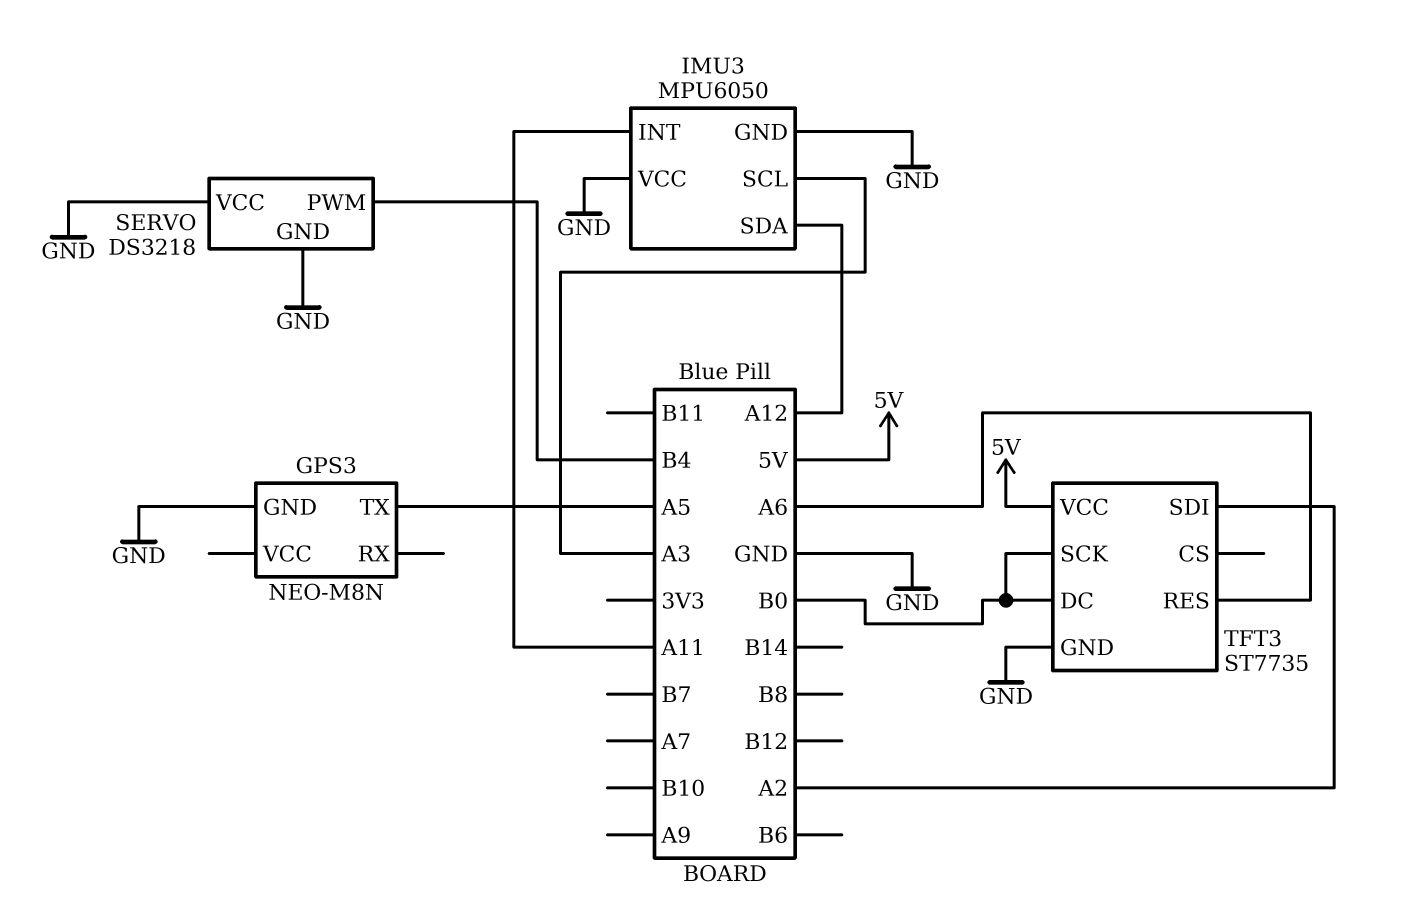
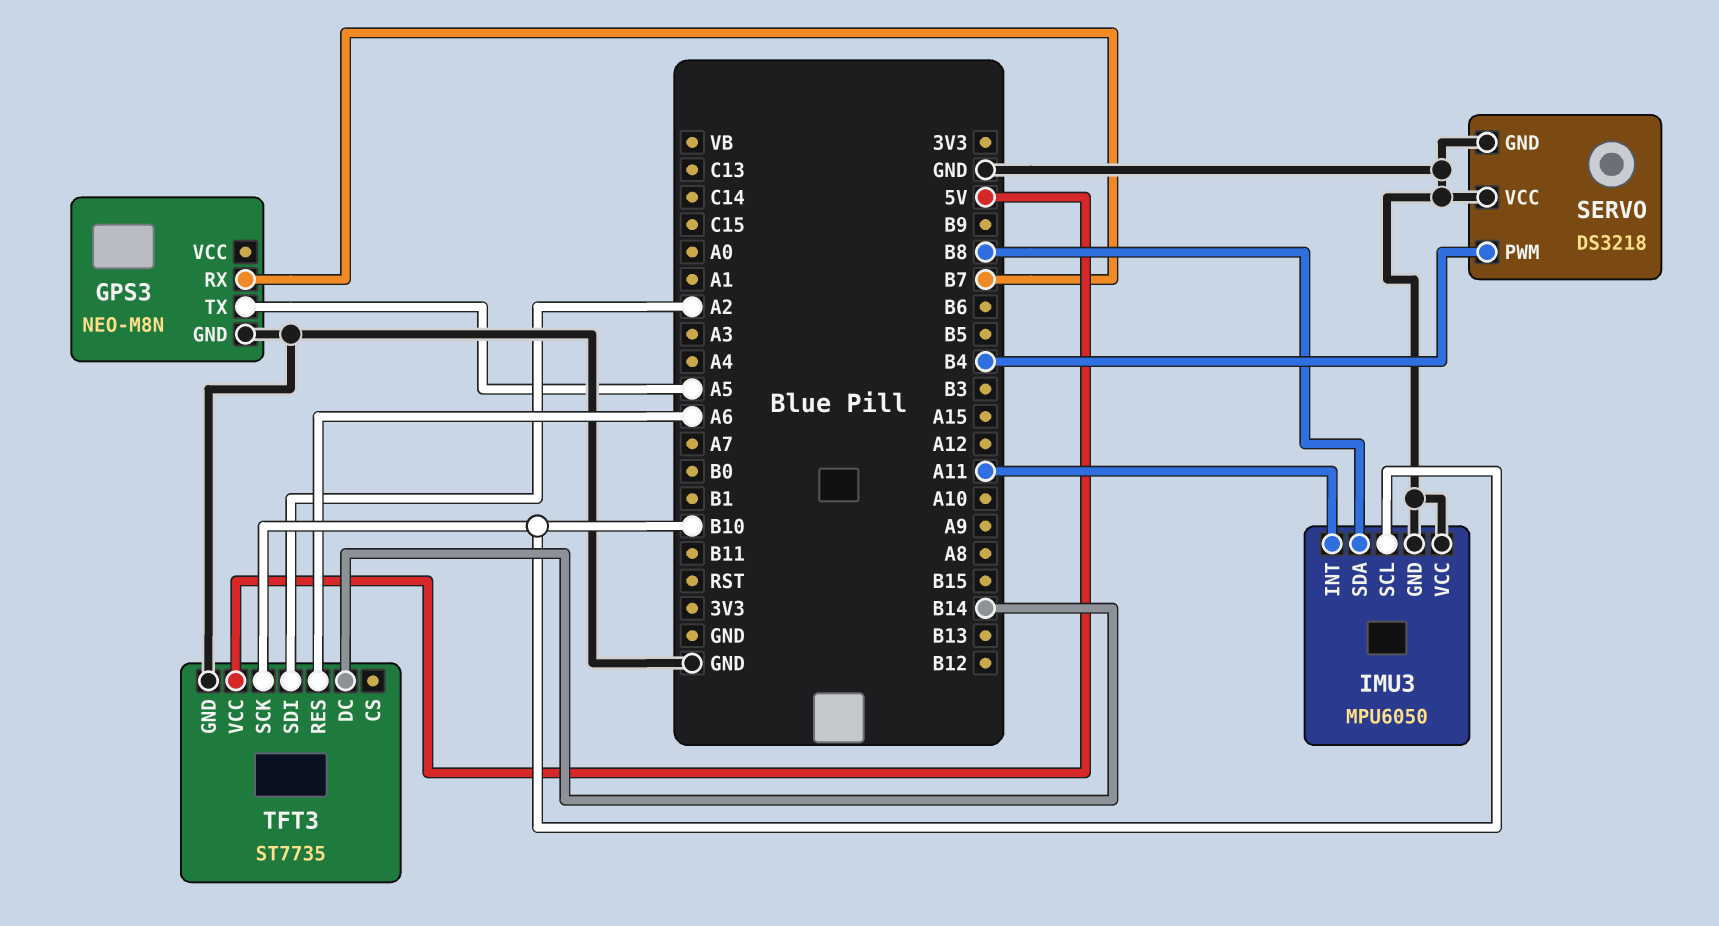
GPS3 pin RX: none -> B7
IMU3 pin SCL: A3 -> B10
IMU3 pin SDA: A12 -> B8
TFT3 pin DC: B0 -> B14
TFT3 pin SCK: B0 -> B10

